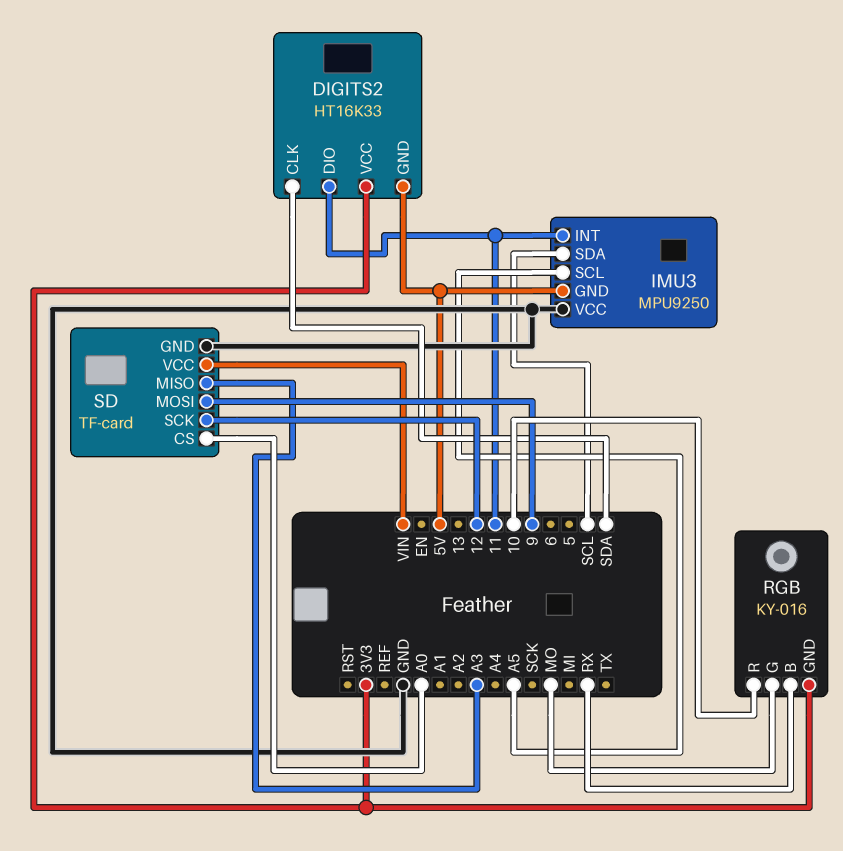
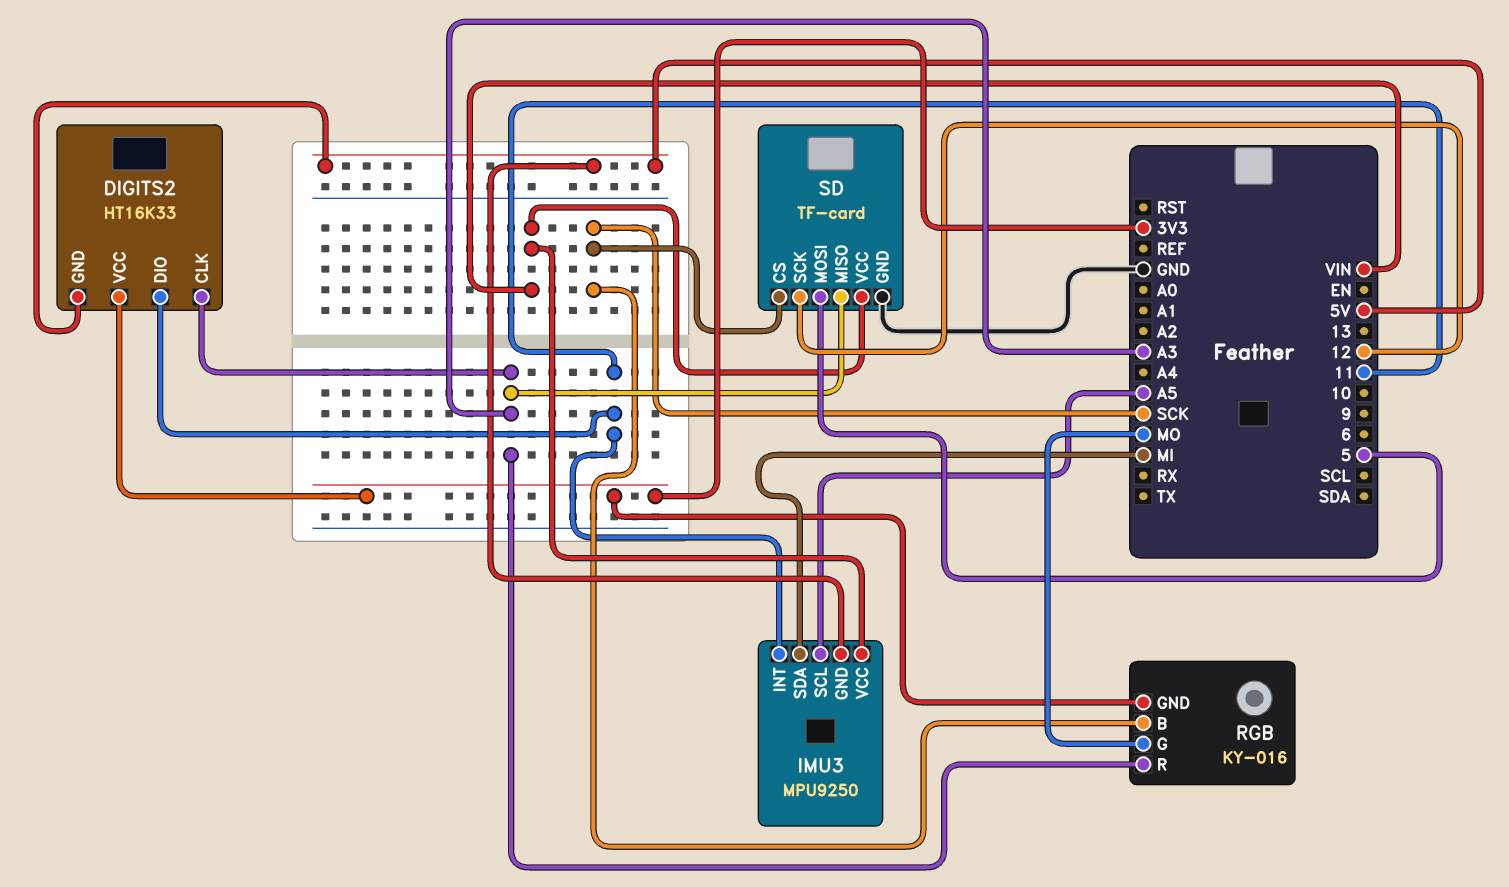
DIGITS2 pin CLK: SDA -> A3
IMU3 pin SDA: SCL -> MI
IMU3 pin VCC: GND -> VIN
RGB pin B: RX -> SCK
RGB pin R: 10 -> A3
SD pin CS: A0 -> SCK
SD pin MOSI: 9 -> 5

